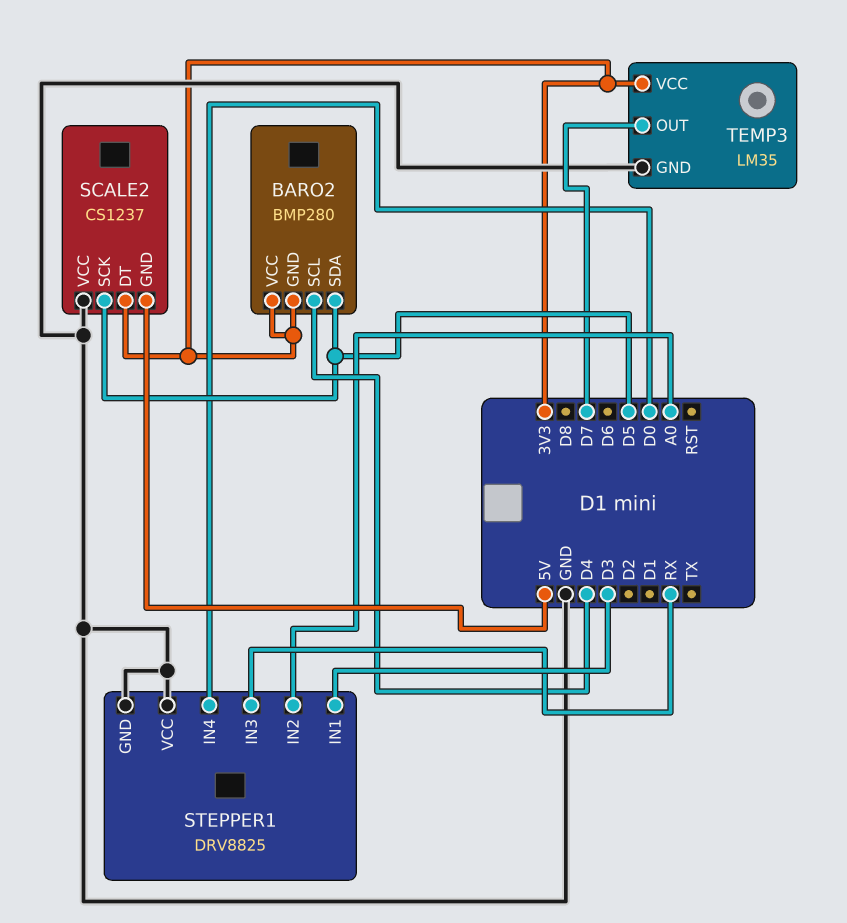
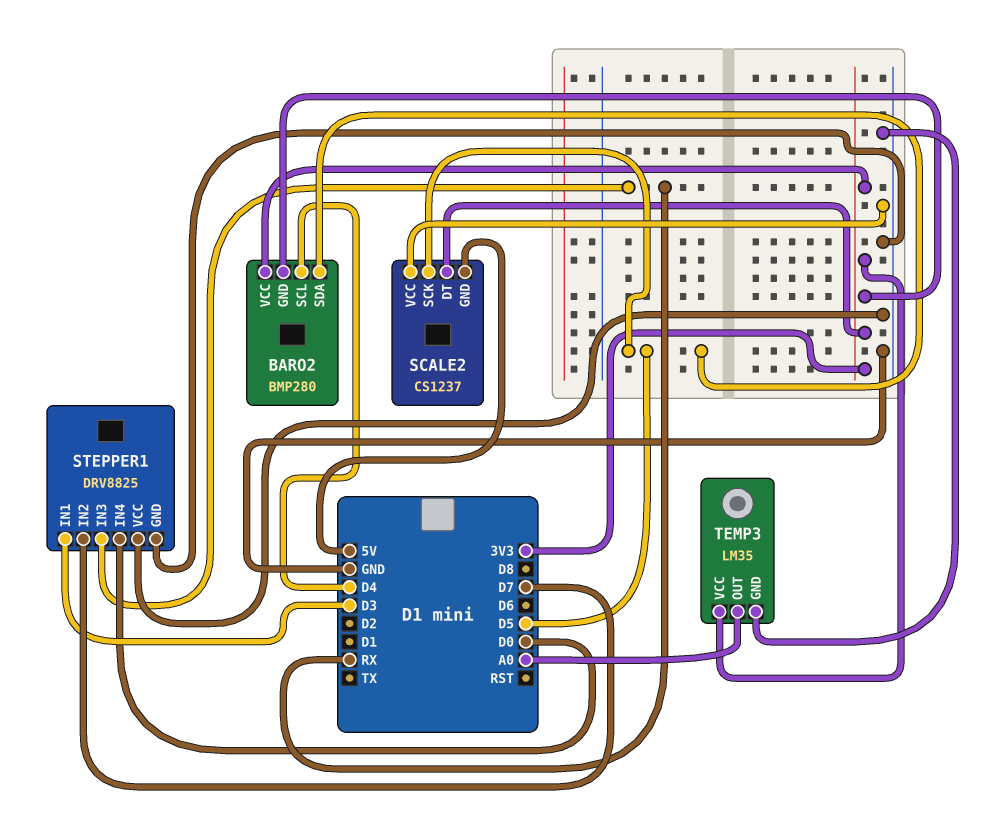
STEPPER1 pin IN2: A0 -> D7
TEMP3 pin OUT: D7 -> A0

